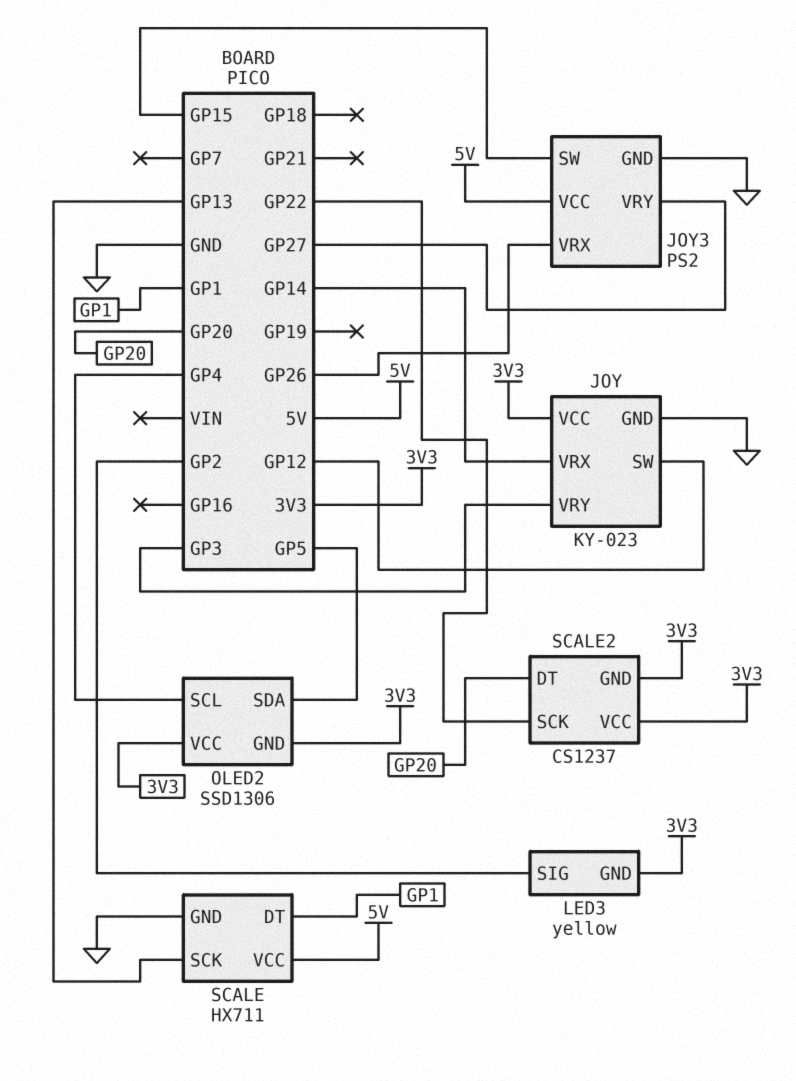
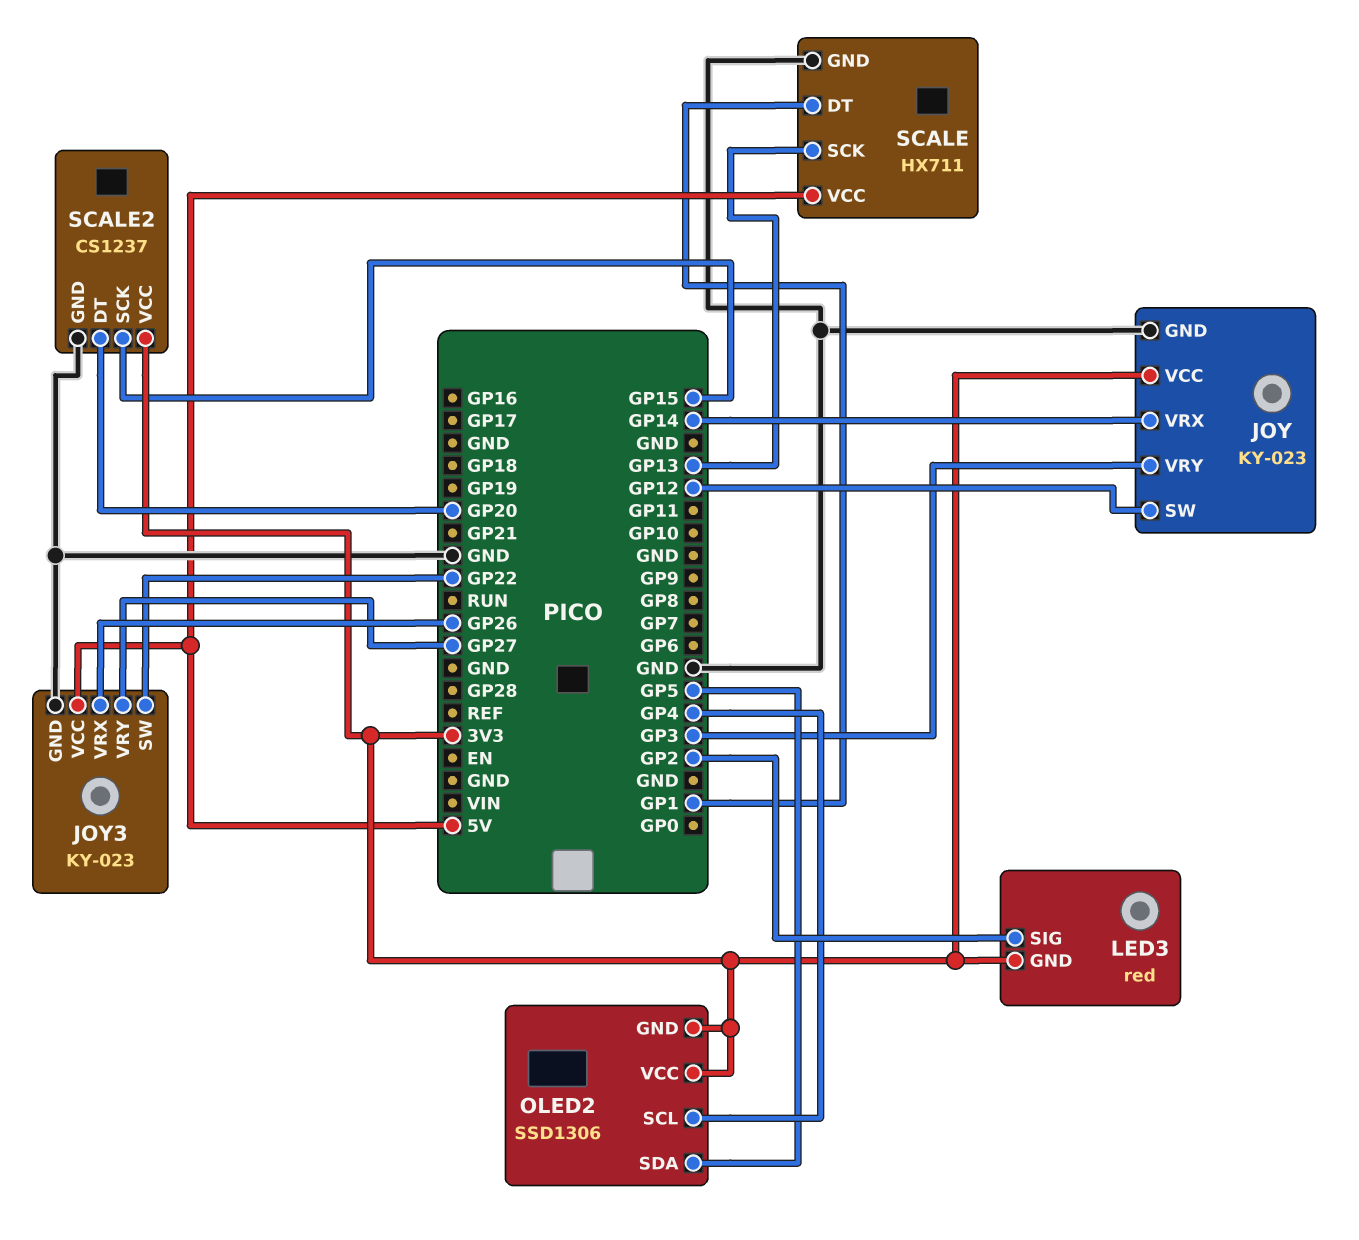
JOY3: PS2 -> KY-023
JOY3 pin SW: GP15 -> GP22
LED3: yellow -> red
SCALE2 pin GND: 3V3 -> GND
SCALE2 pin SCK: GP22 -> GP15

